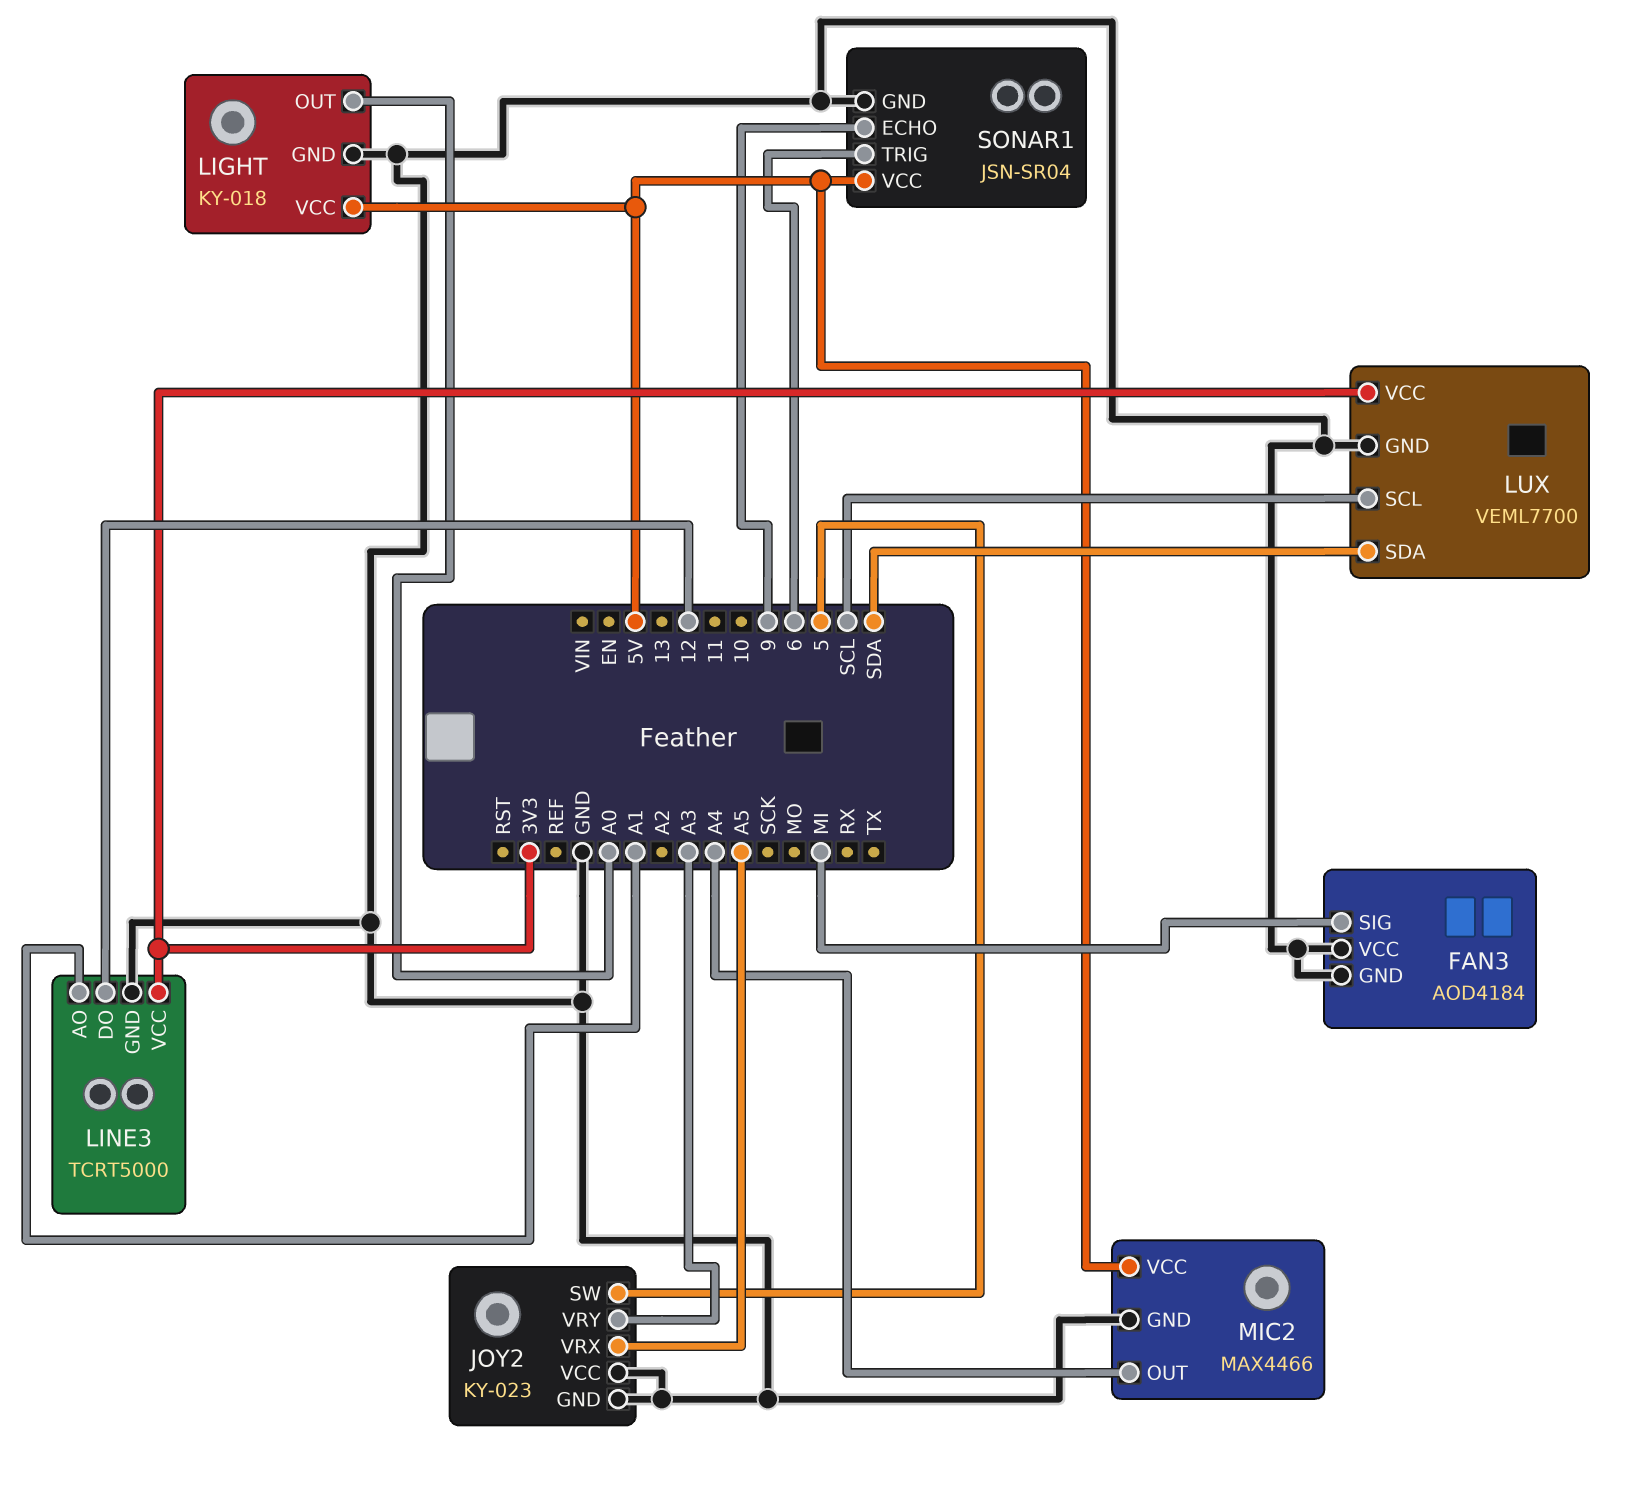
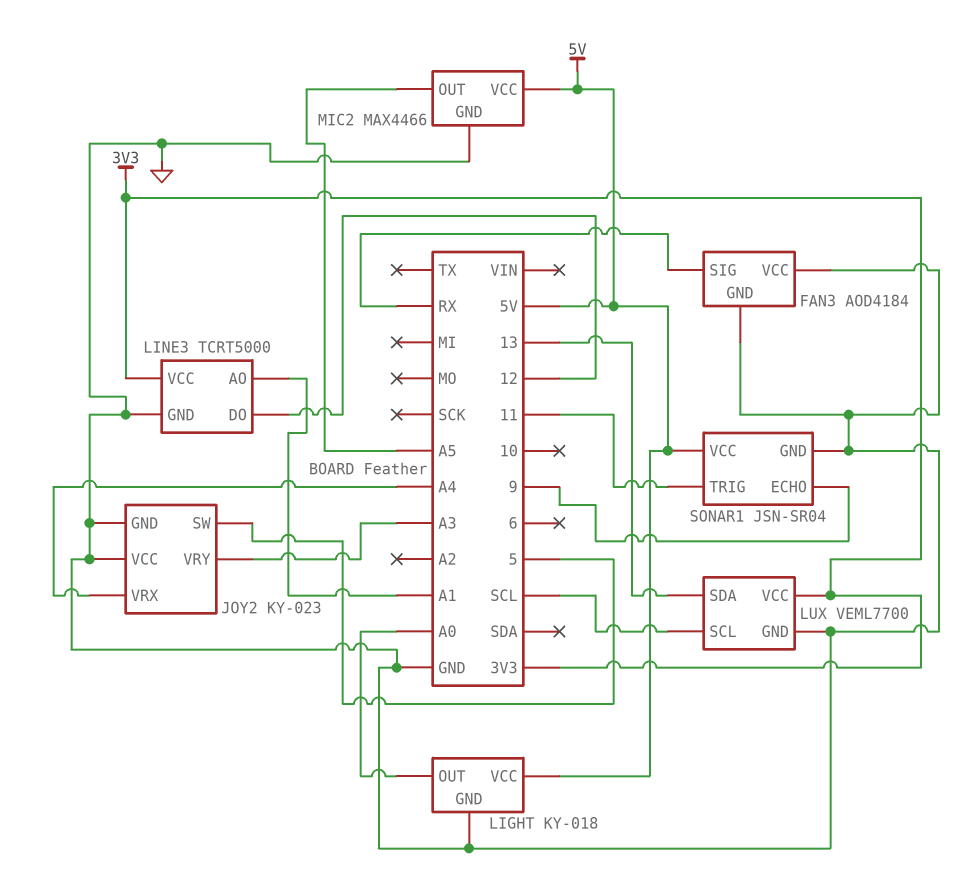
FAN3 pin SIG: MI -> RX
JOY2 pin VRX: A5 -> A4
LUX pin SDA: SDA -> 13
MIC2 pin OUT: A4 -> A5
SONAR1 pin TRIG: 6 -> 11

